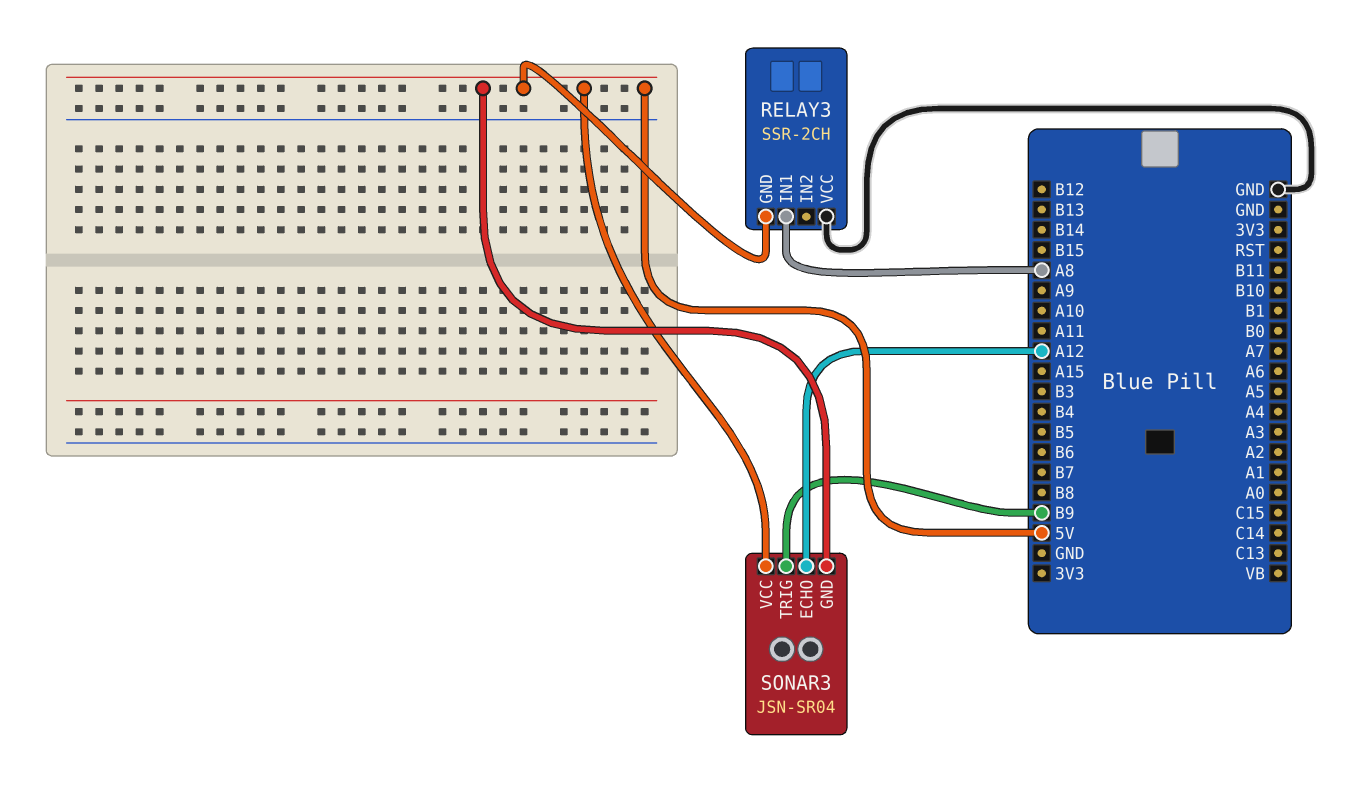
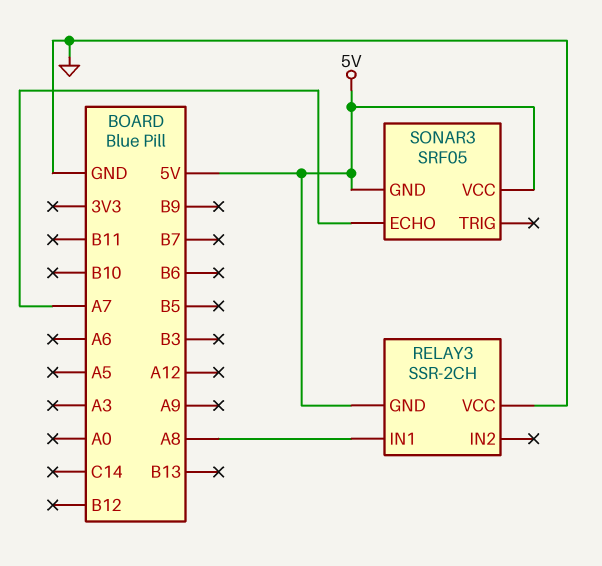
SONAR3: JSN-SR04 -> SRF05
SONAR3 pin ECHO: A12 -> A7
SONAR3 pin TRIG: B9 -> none

